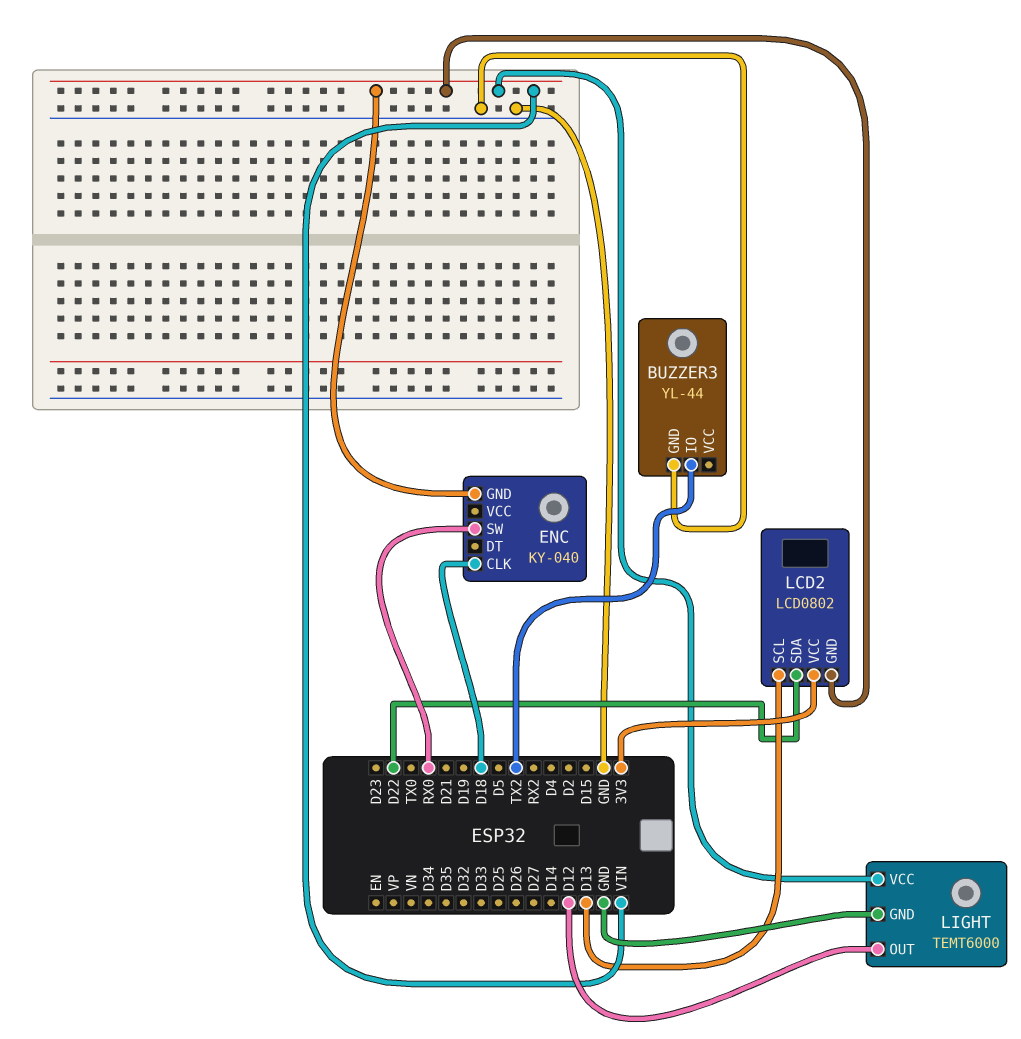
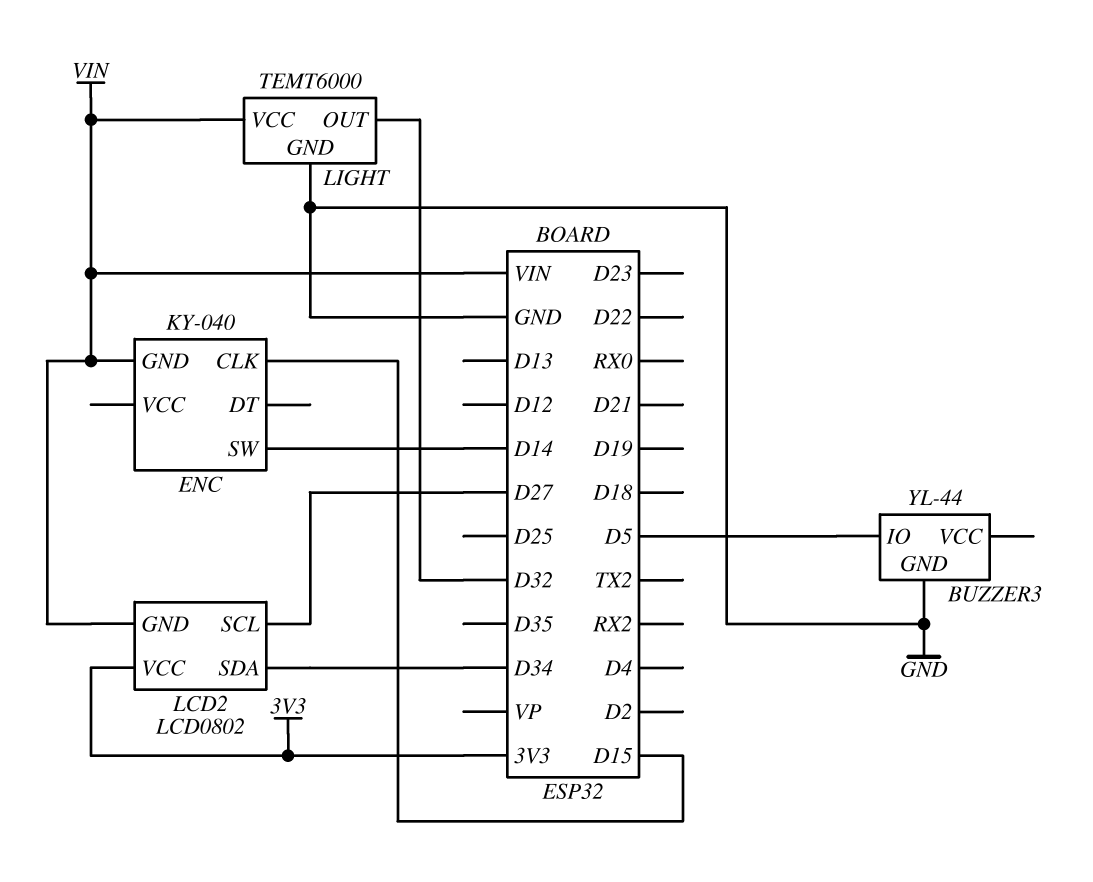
BUZZER3 pin IO: TX2 -> D5
ENC pin CLK: D18 -> D15
ENC pin SW: RX0 -> D14
LCD2 pin SCL: D13 -> D27
LCD2 pin SDA: D22 -> D34
LIGHT pin OUT: D12 -> D32

